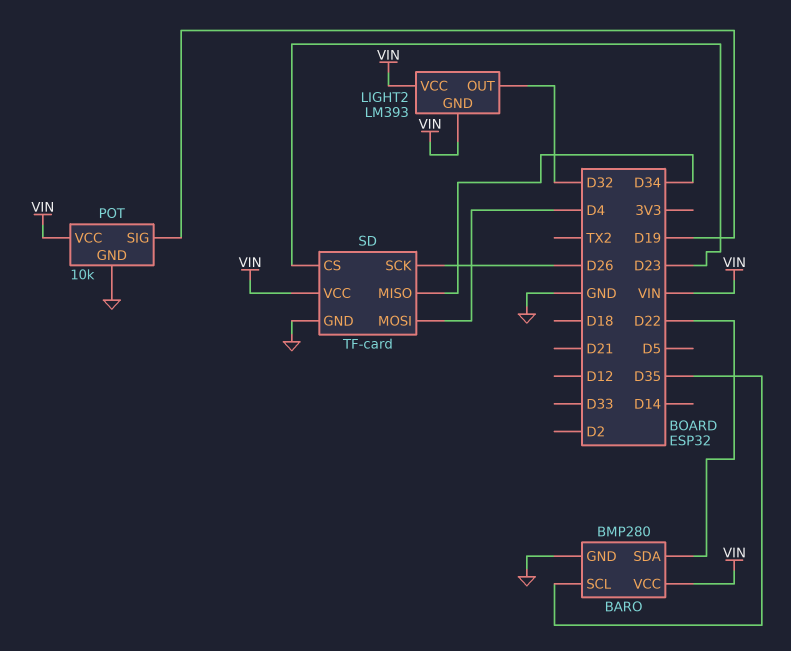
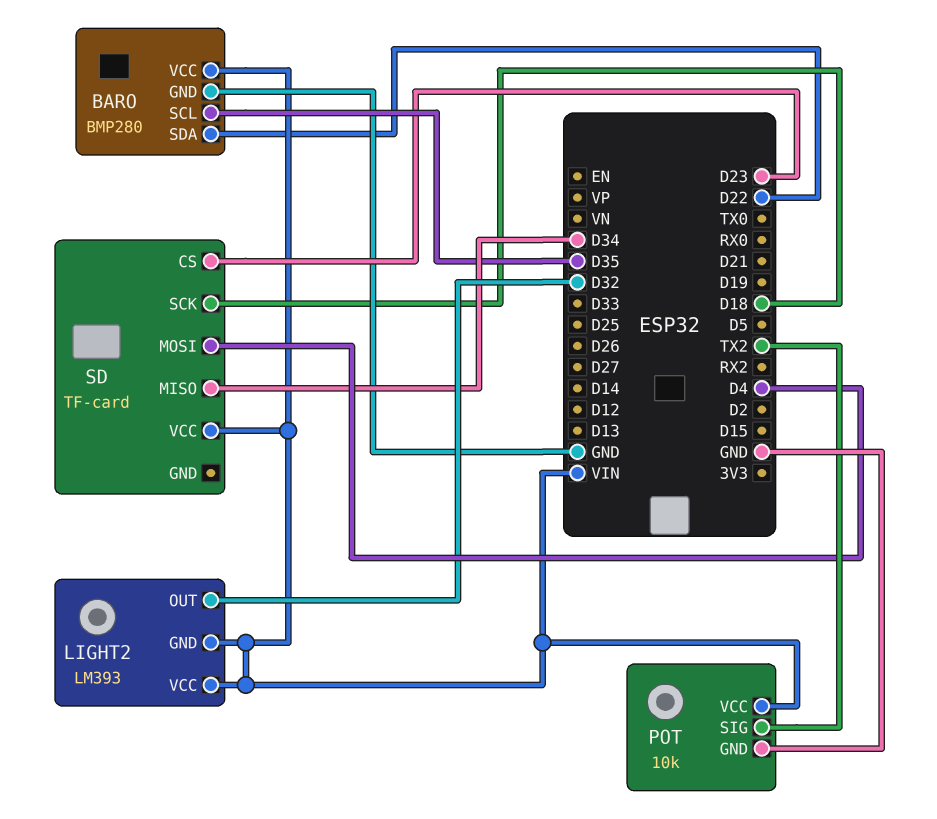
POT pin SIG: D19 -> TX2
SD pin GND: GND -> none
SD pin SCK: D26 -> D18

